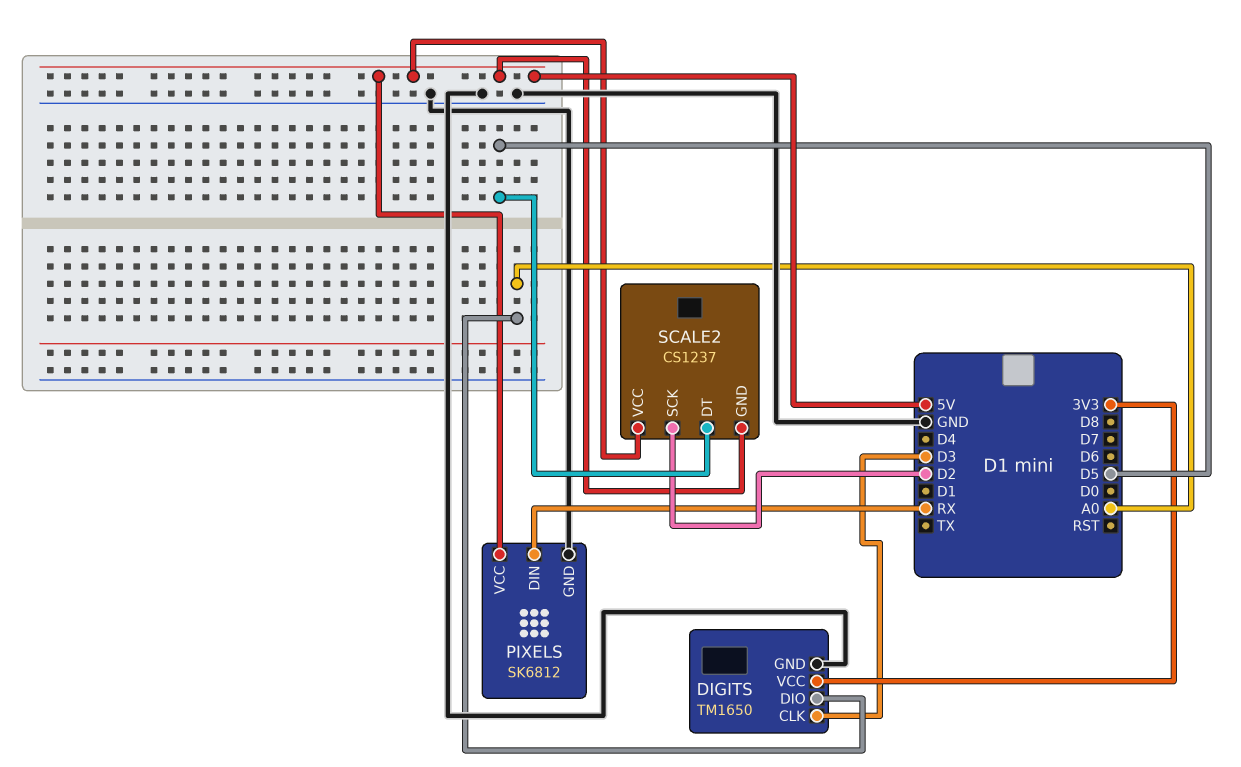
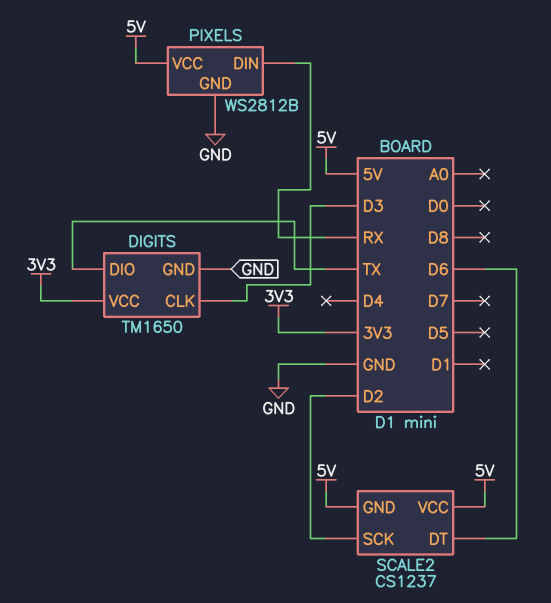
DIGITS pin DIO: A0 -> TX
PIXELS: SK6812 -> WS2812B
SCALE2 pin DT: D5 -> D6

